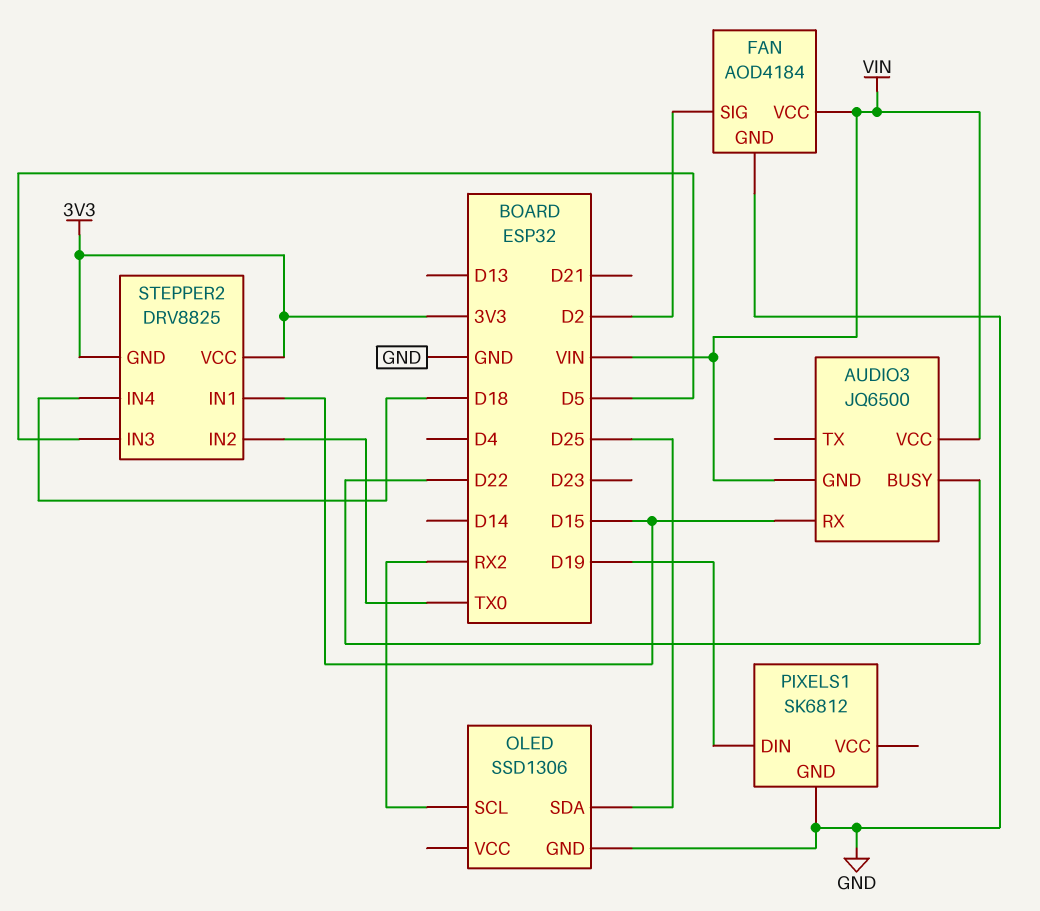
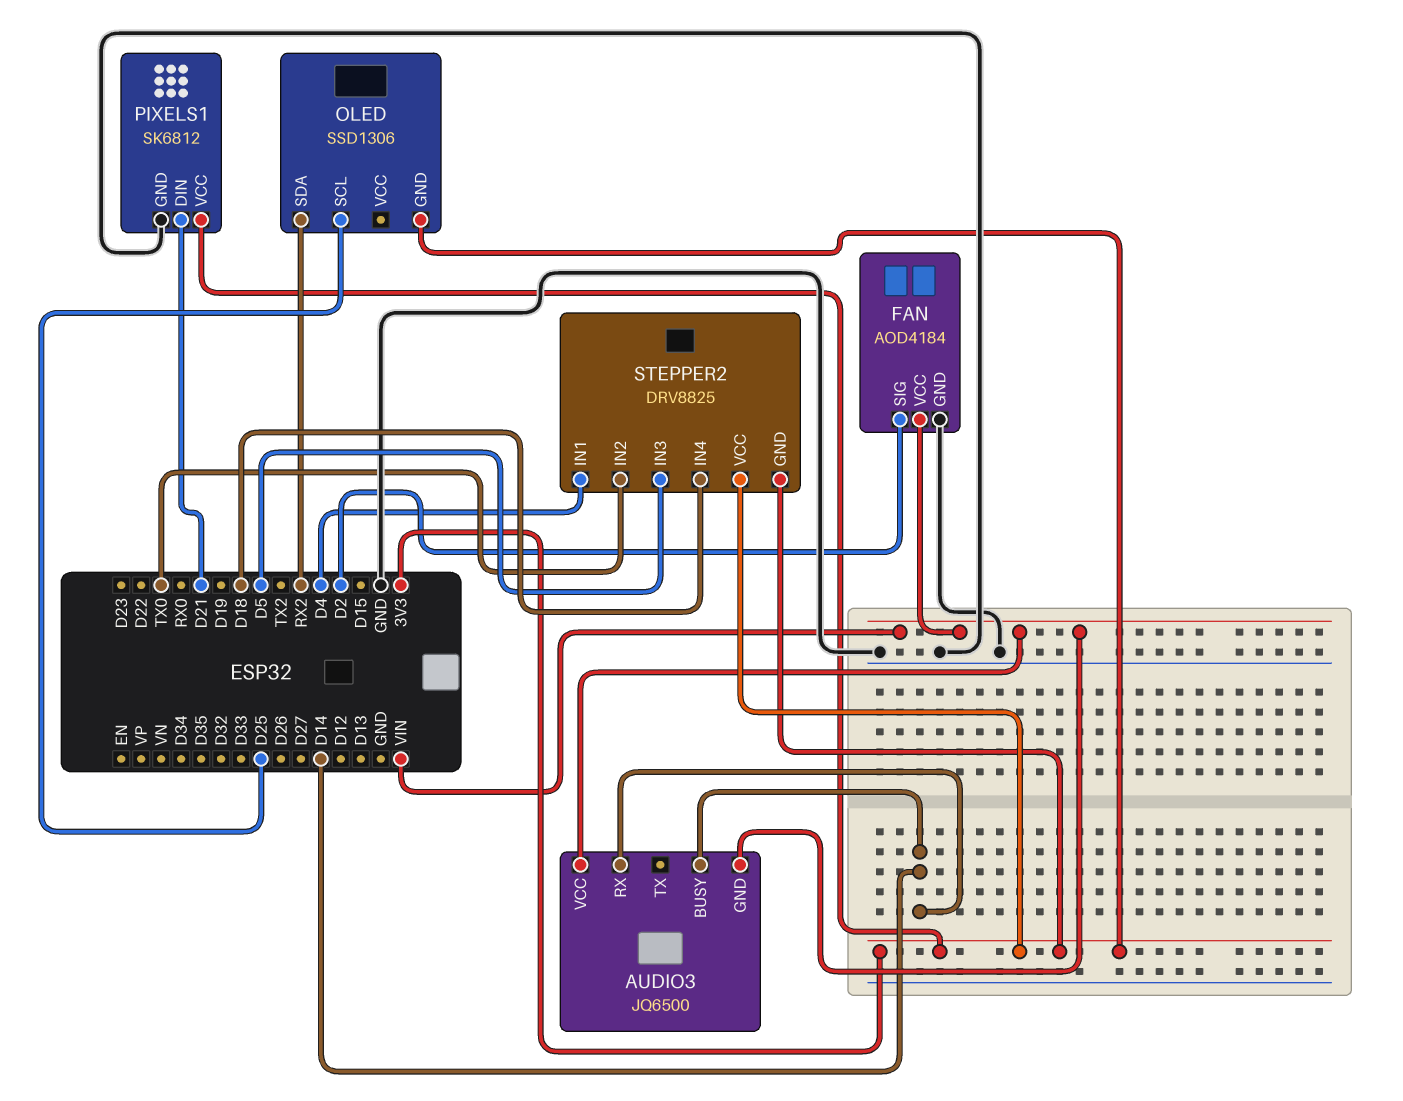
AUDIO3 pin BUSY: D22 -> D14
AUDIO3 pin RX: D15 -> D14
OLED pin GND: GND -> 3V3
OLED pin SCL: RX2 -> D25
OLED pin SDA: D25 -> RX2
PIXELS1 pin DIN: D19 -> D21
PIXELS1 pin VCC: none -> 3V3
STEPPER2 pin IN1: D15 -> D4

